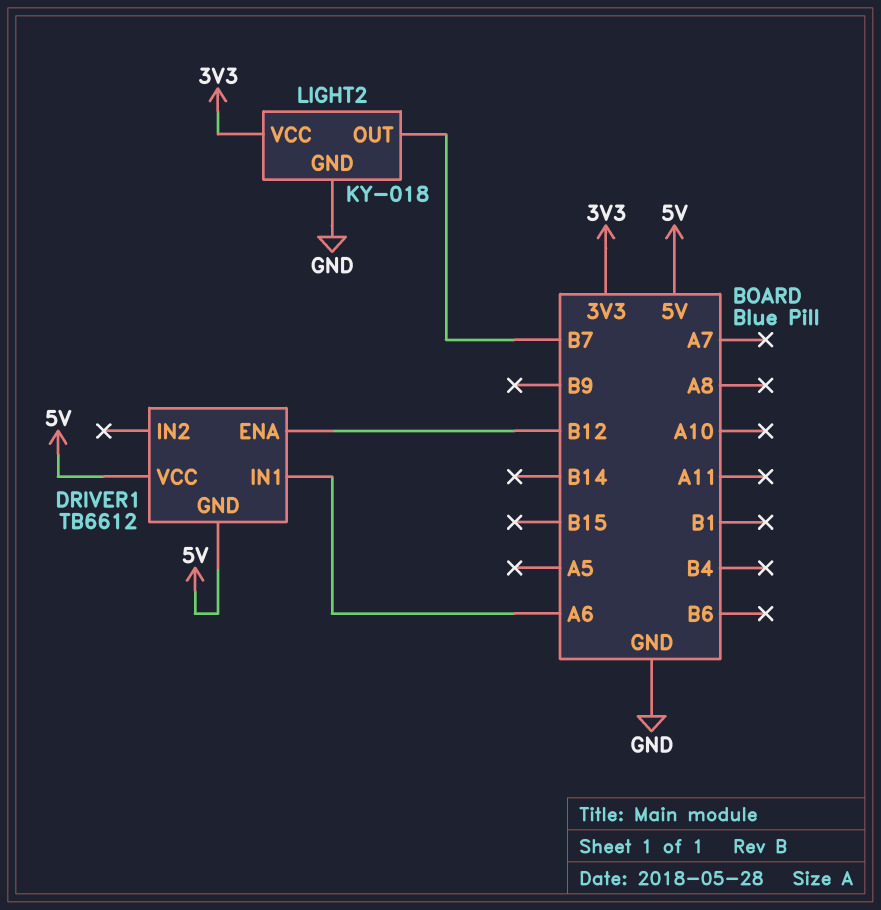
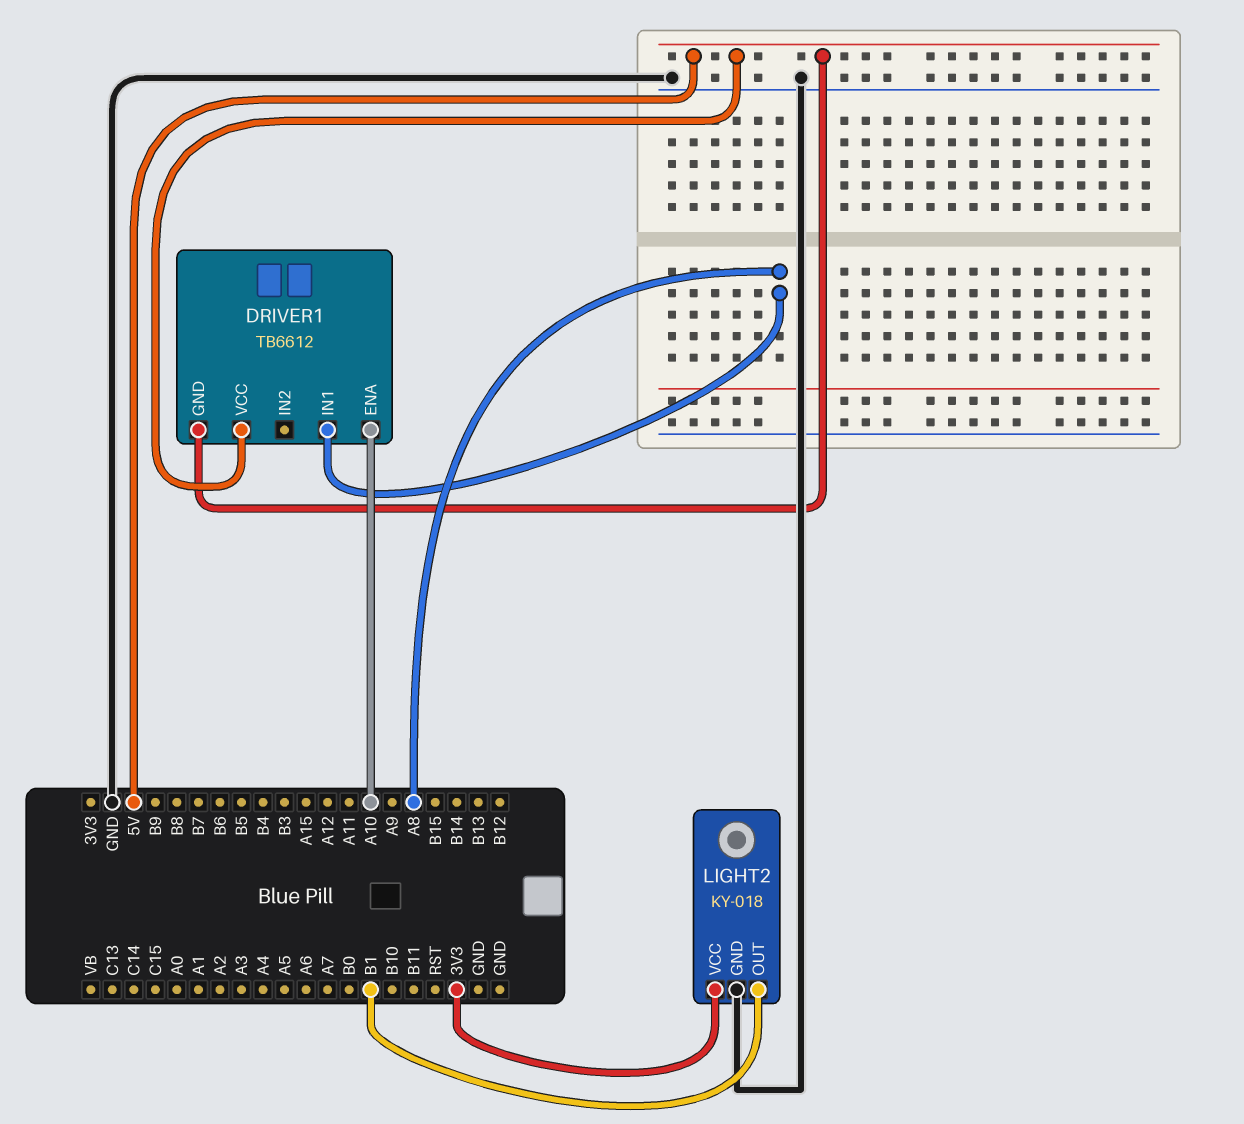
DRIVER1 pin ENA: B12 -> A10
DRIVER1 pin IN1: A6 -> A8
LIGHT2 pin OUT: B7 -> B1

